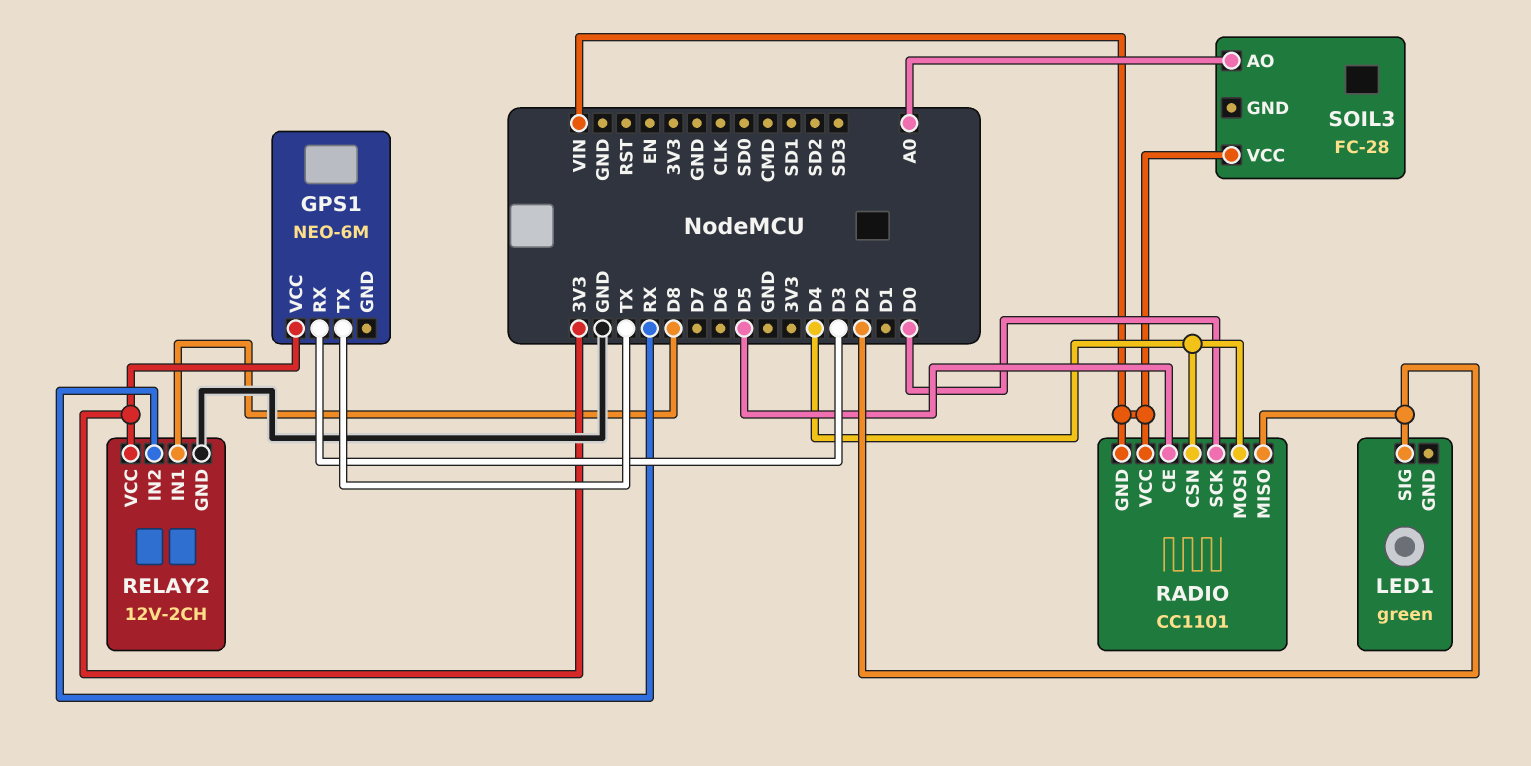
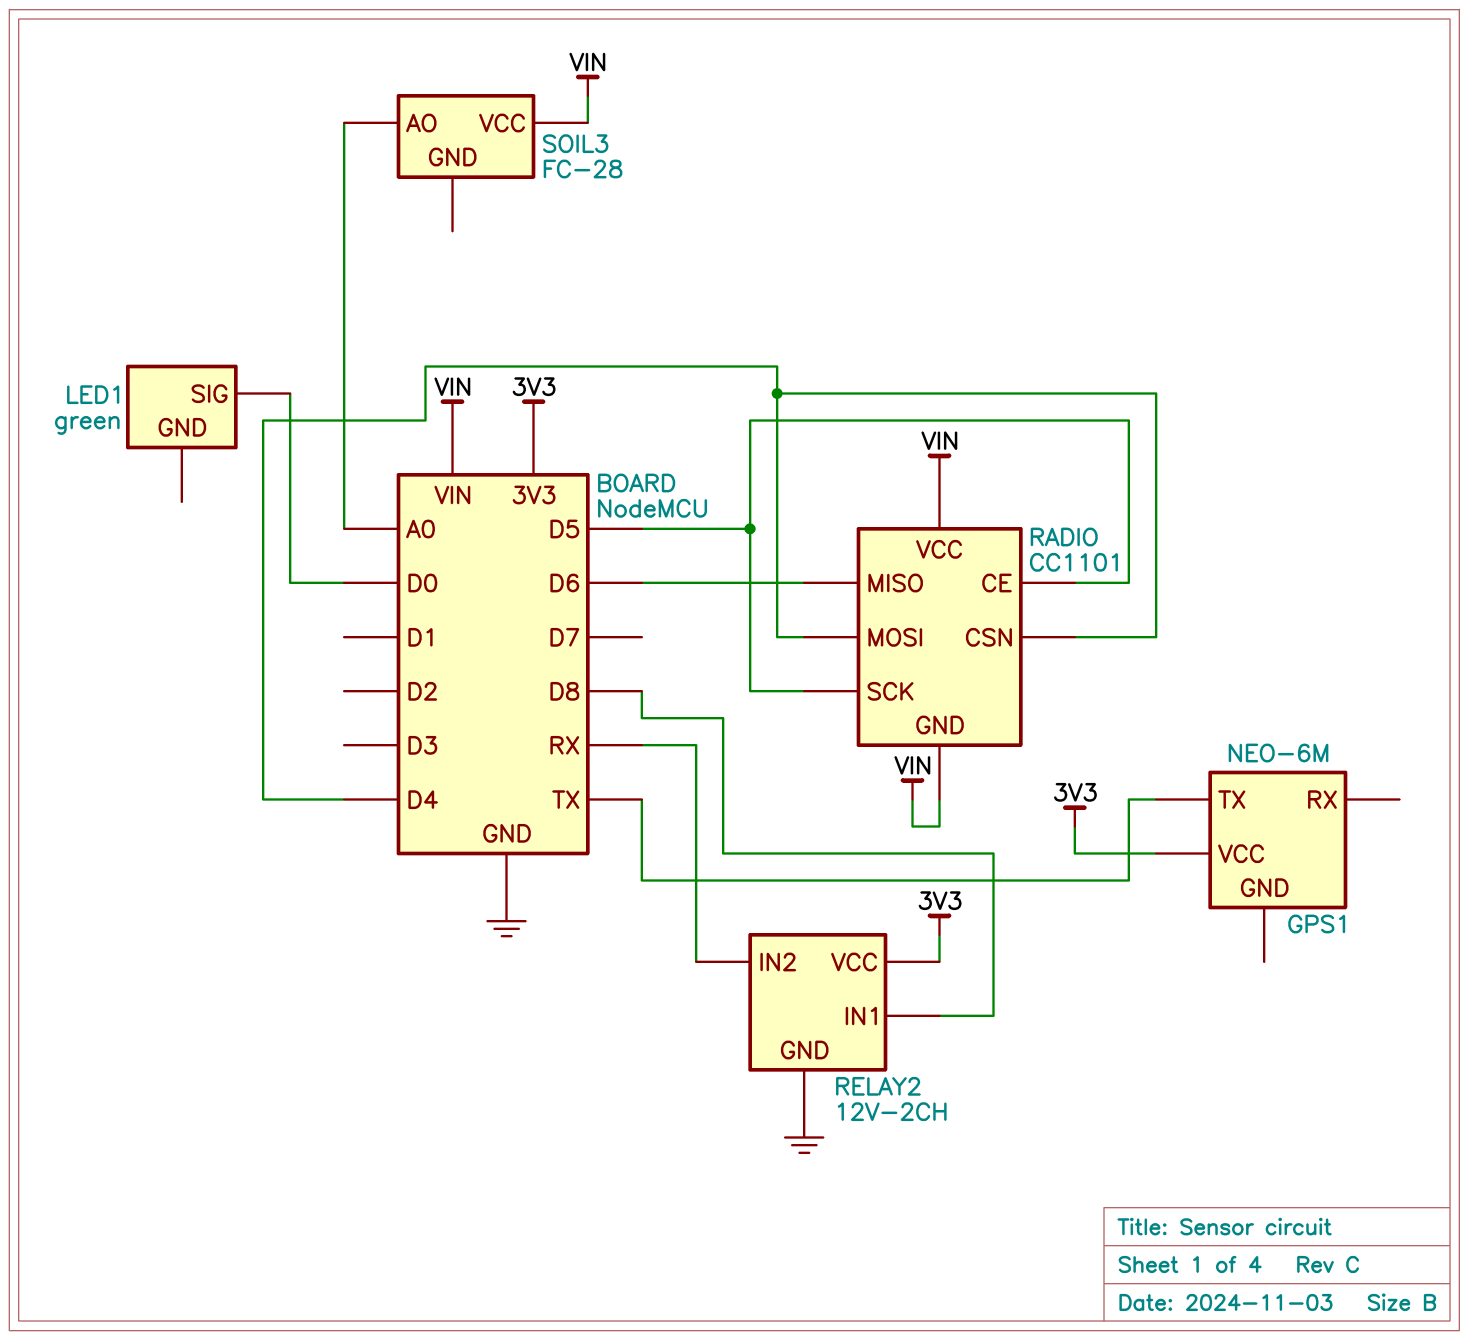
GPS1 pin RX: D3 -> none
LED1 pin SIG: D2 -> D0
RADIO pin MISO: D2 -> D6
RADIO pin SCK: D0 -> D5

